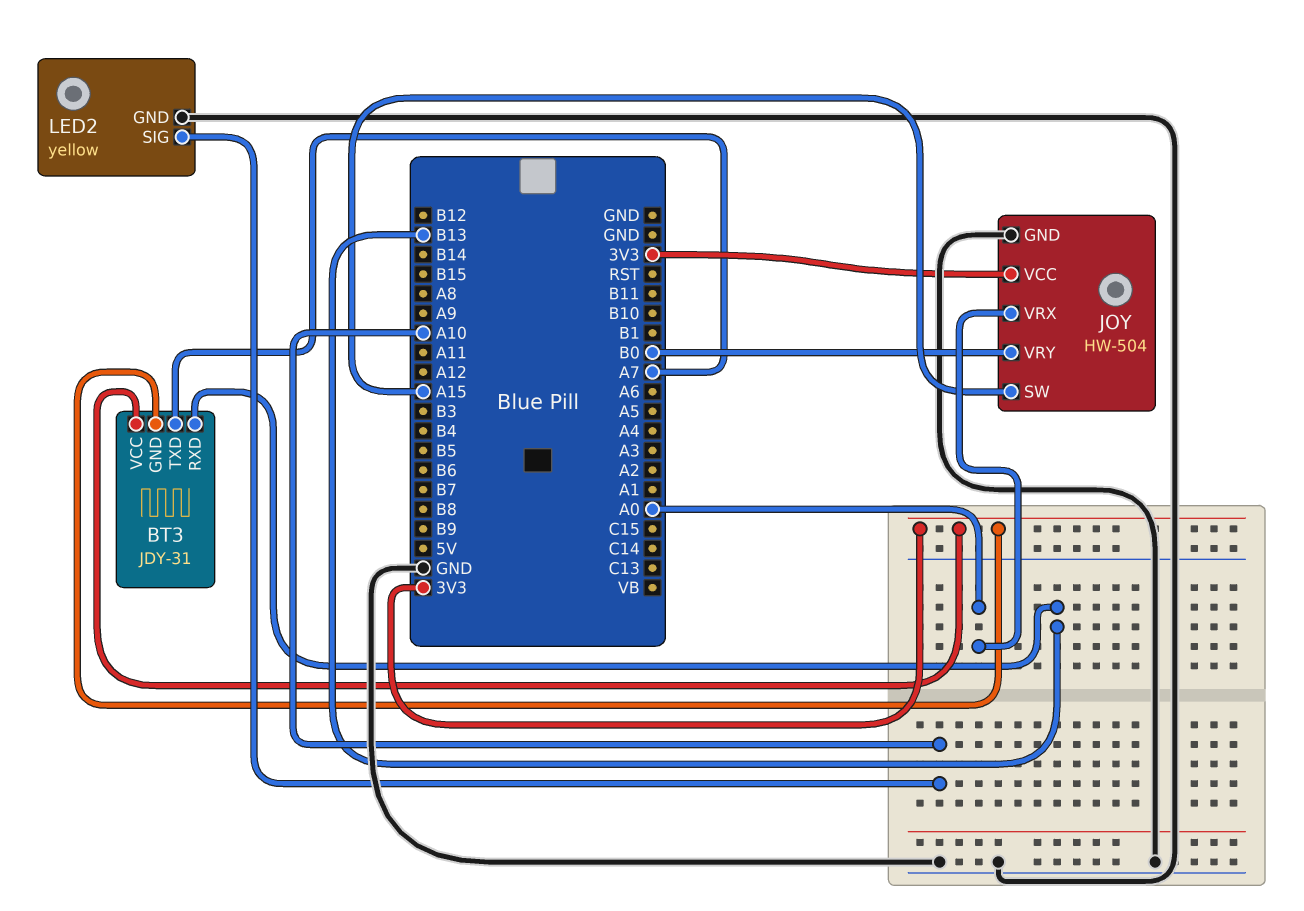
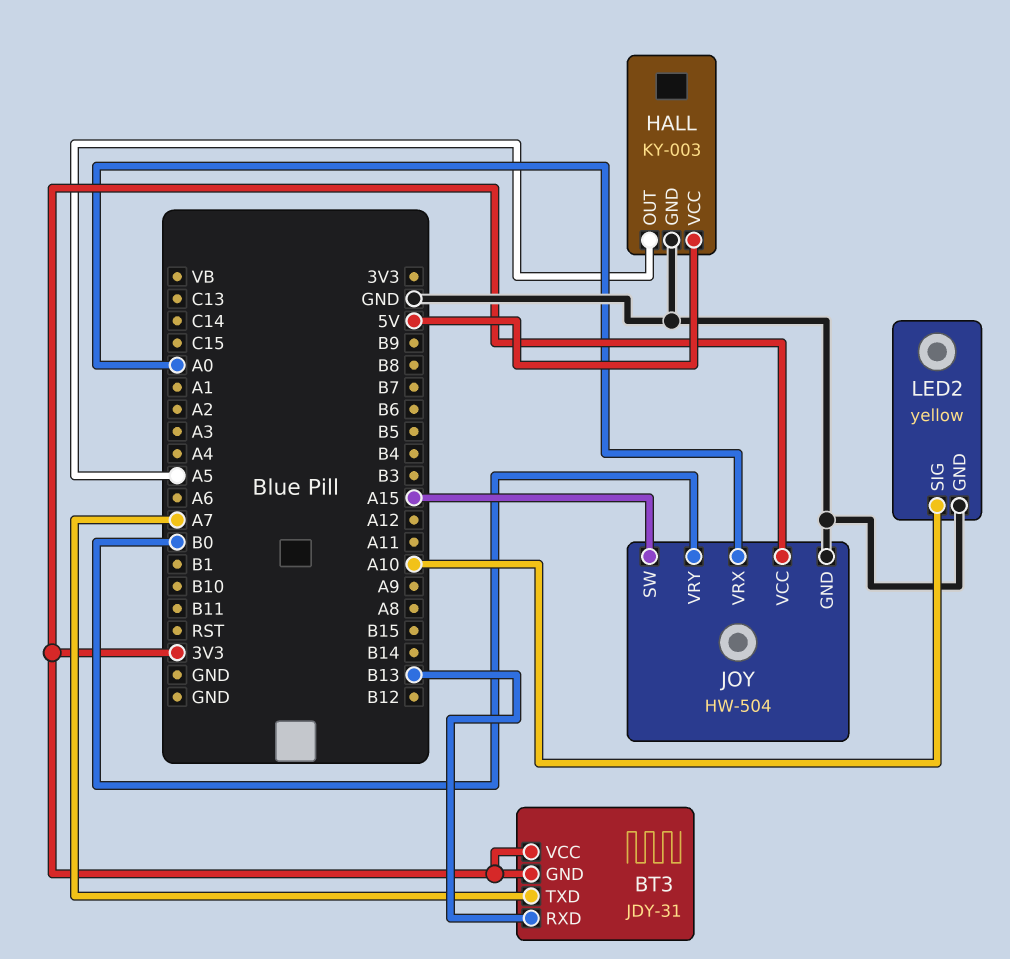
HALL: none -> KY-003
HALL pin GND: none -> GND
HALL pin OUT: none -> A5
HALL pin VCC: none -> 5V

